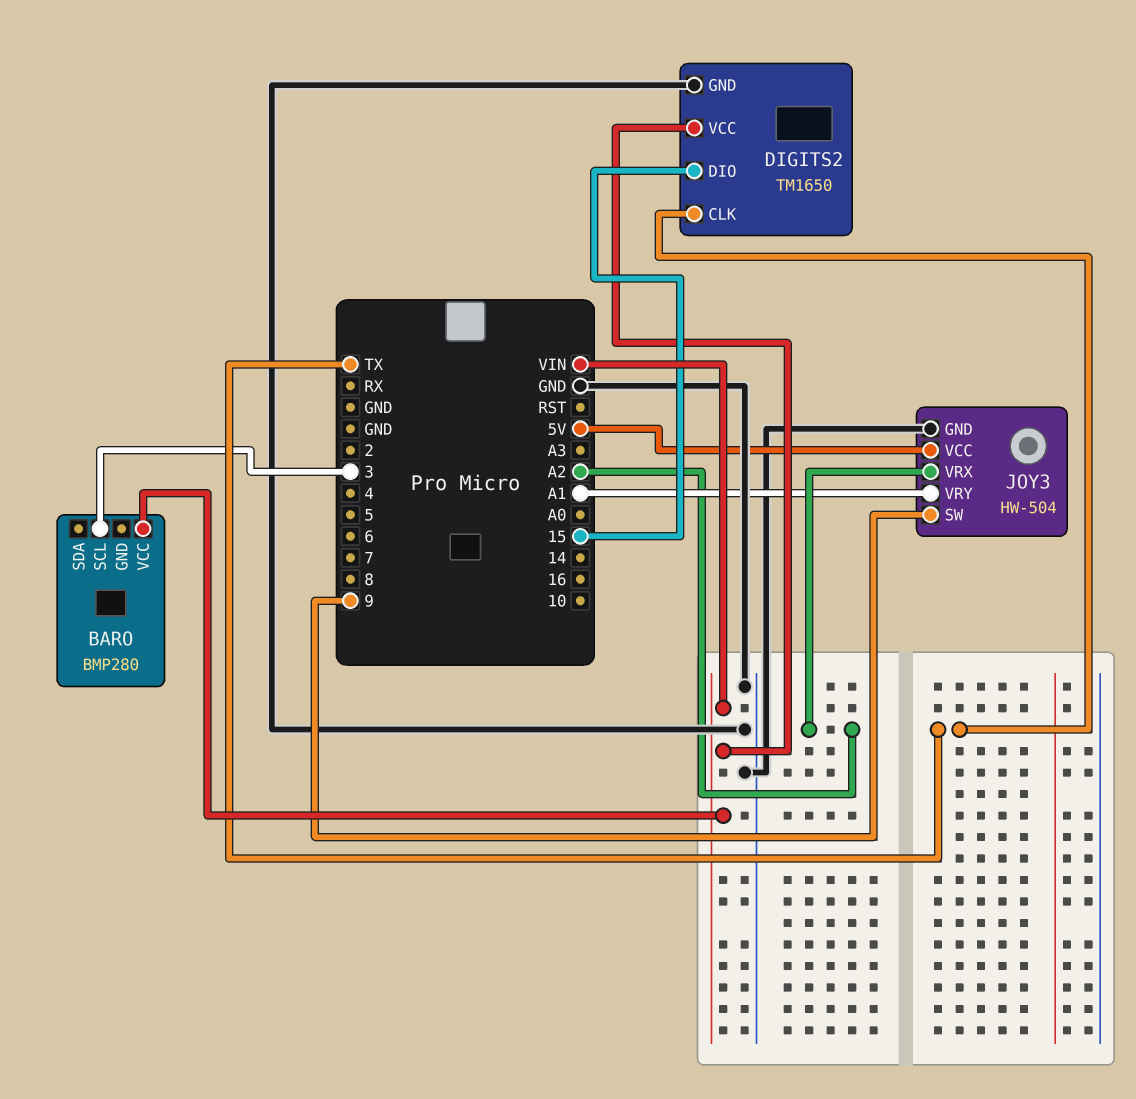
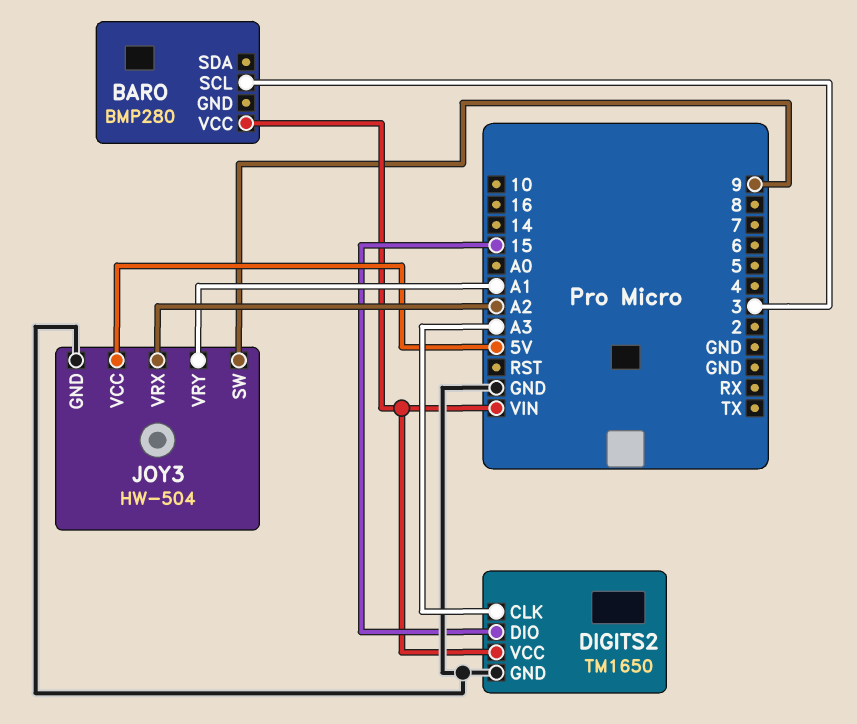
DIGITS2 pin CLK: TX -> A3

